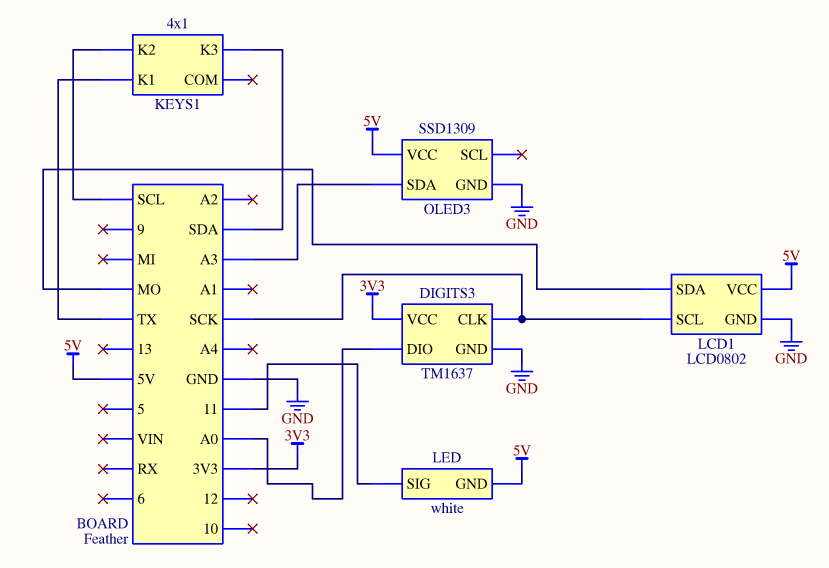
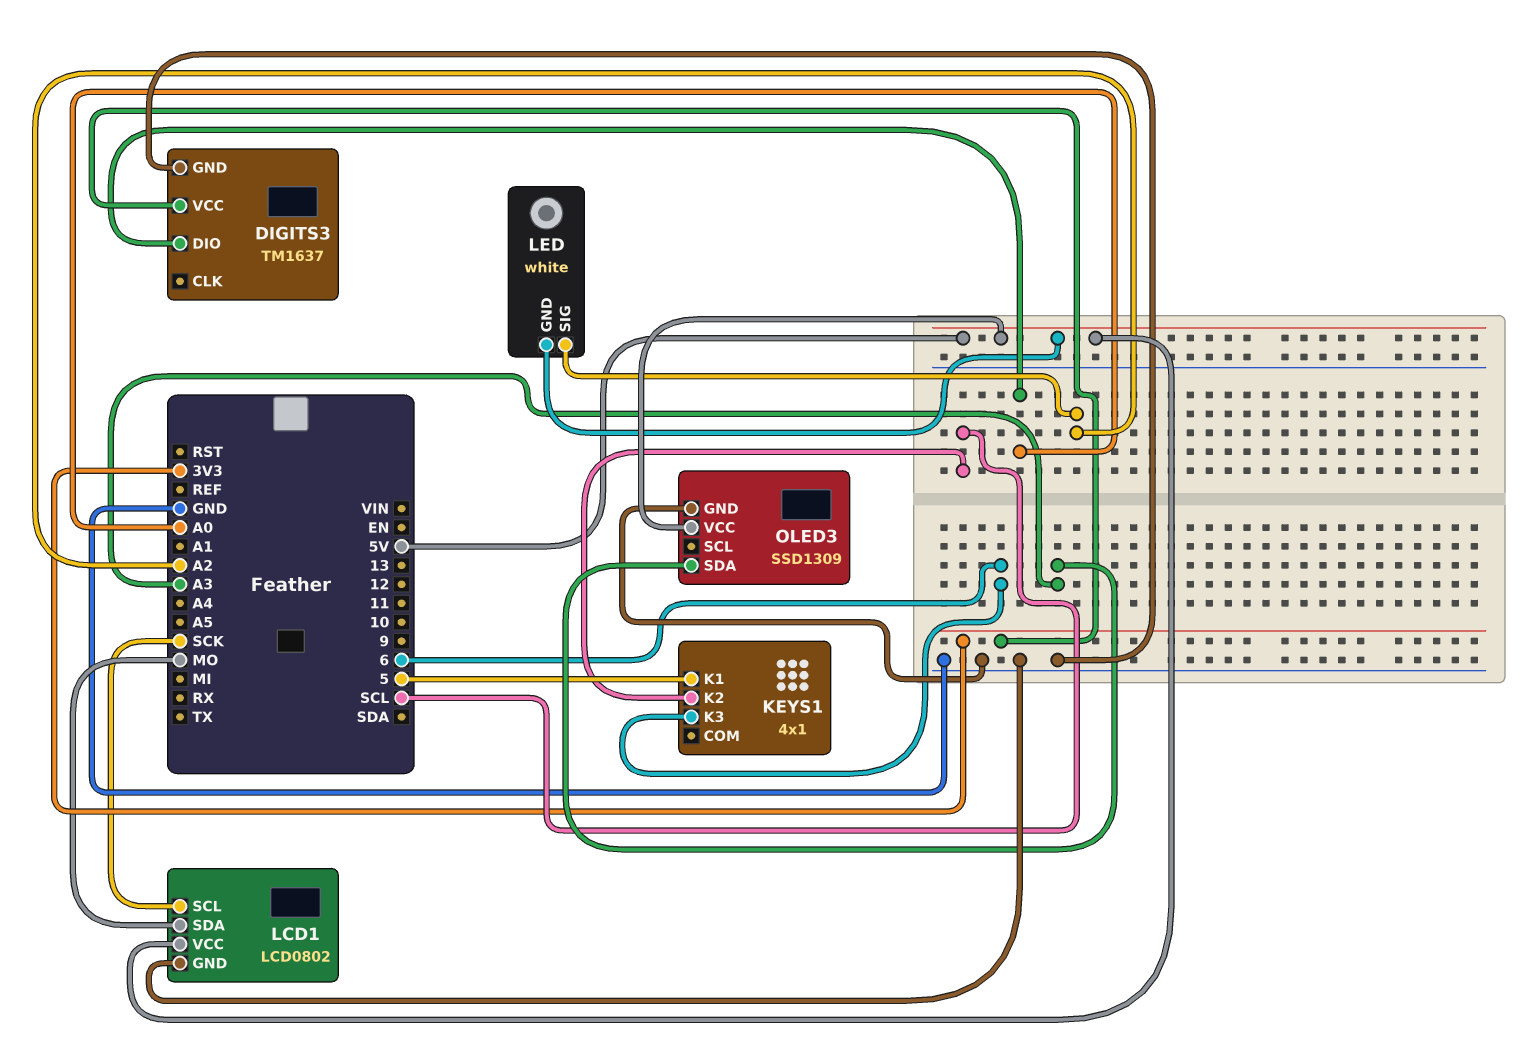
DIGITS3 pin CLK: SCK -> none
KEYS1 pin K1: TX -> 5
KEYS1 pin K3: SDA -> 6
LED pin SIG: 11 -> A2

